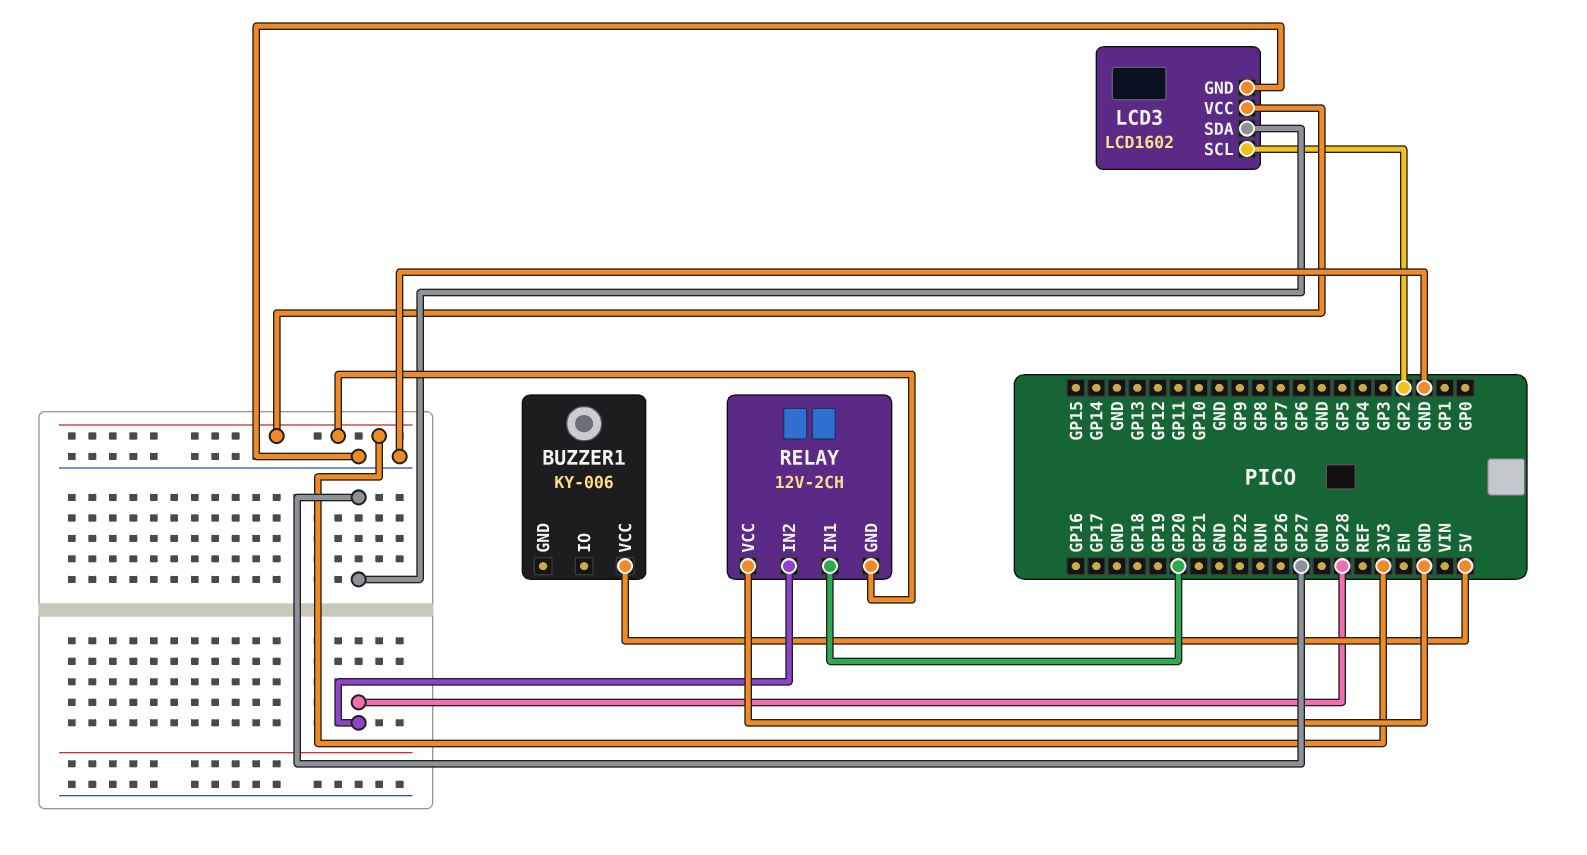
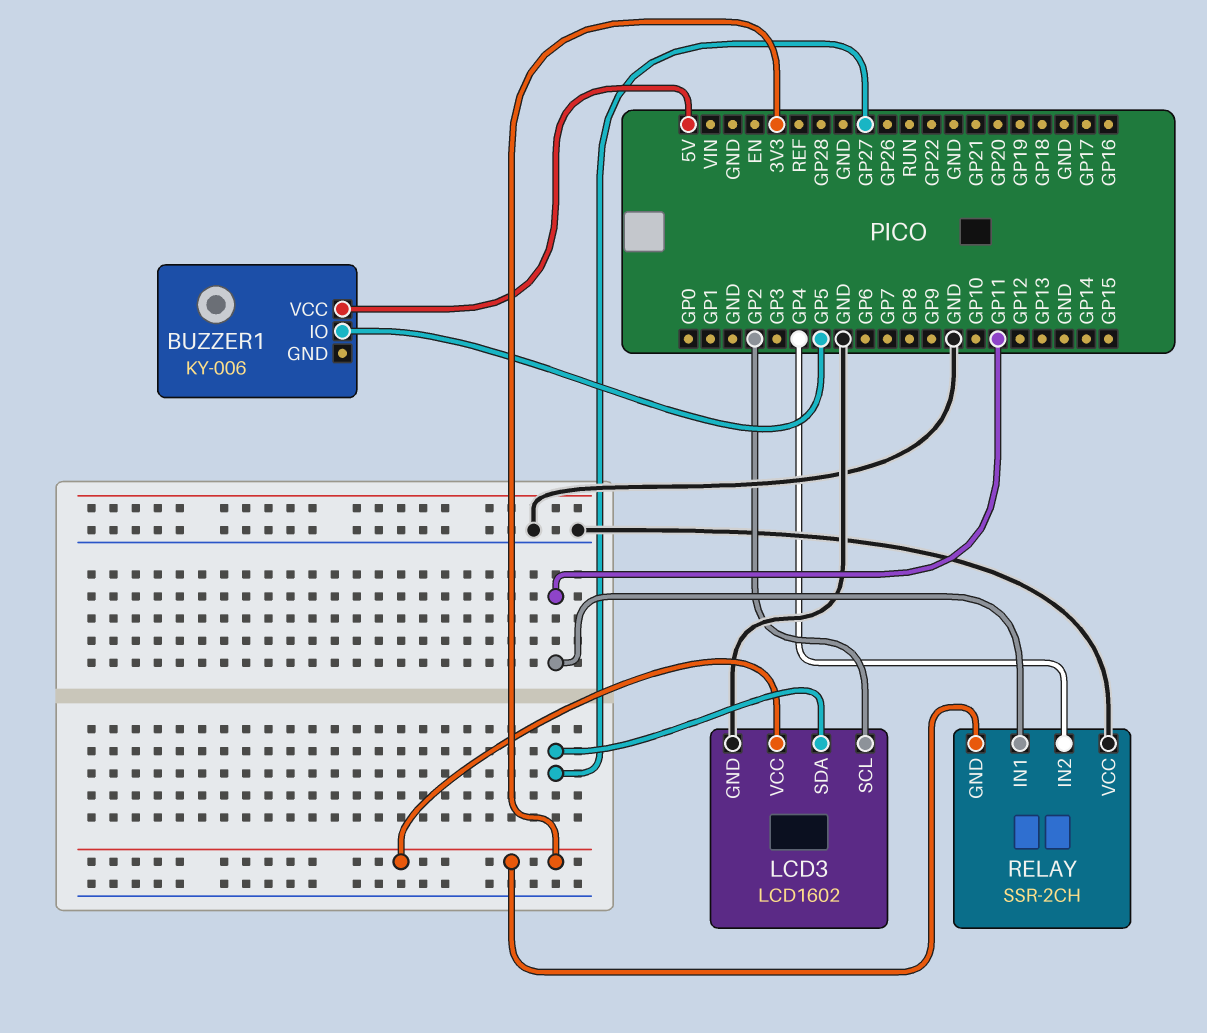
BUZZER1 pin IO: none -> GP5
RELAY: 12V-2CH -> SSR-2CH
RELAY pin IN1: GP20 -> GP11
RELAY pin IN2: GP28 -> GP4

